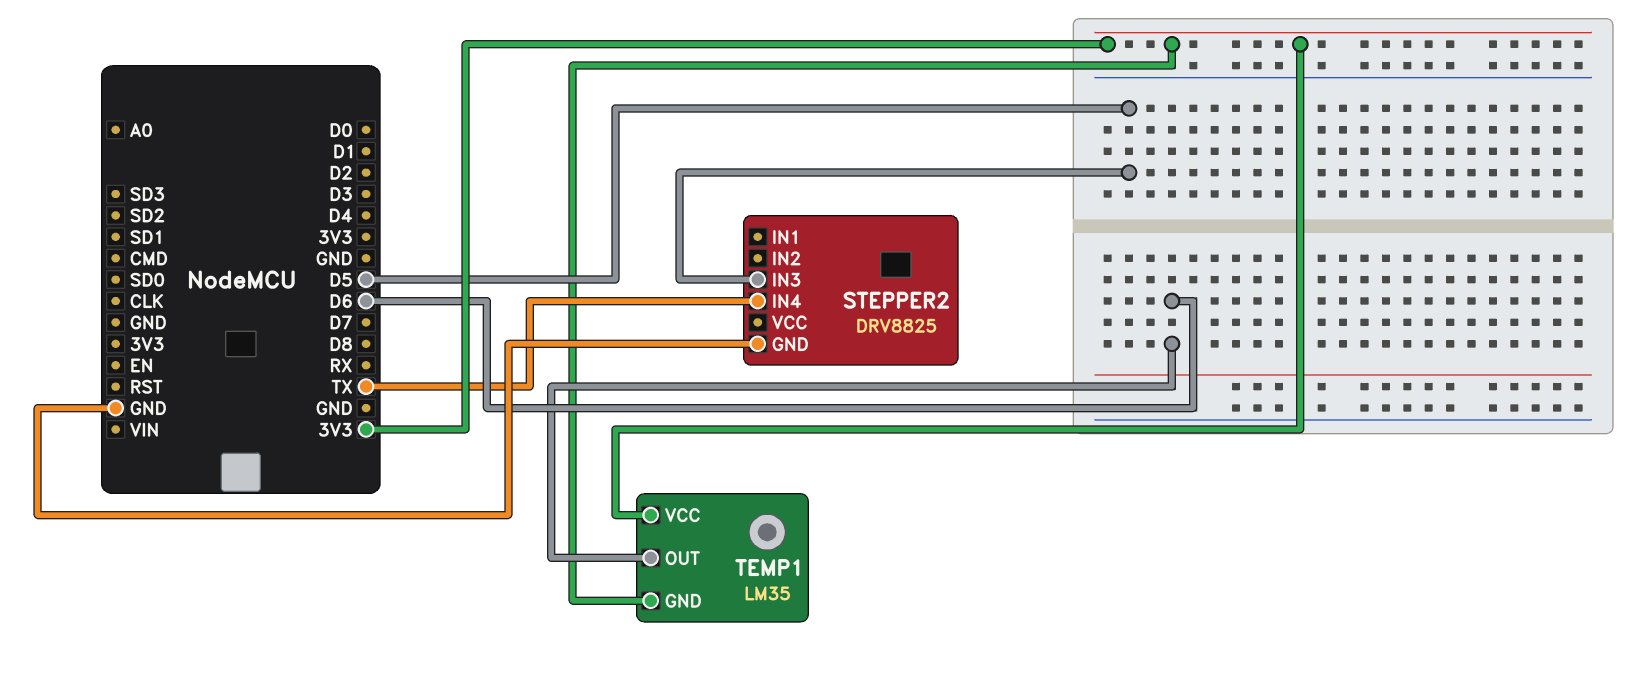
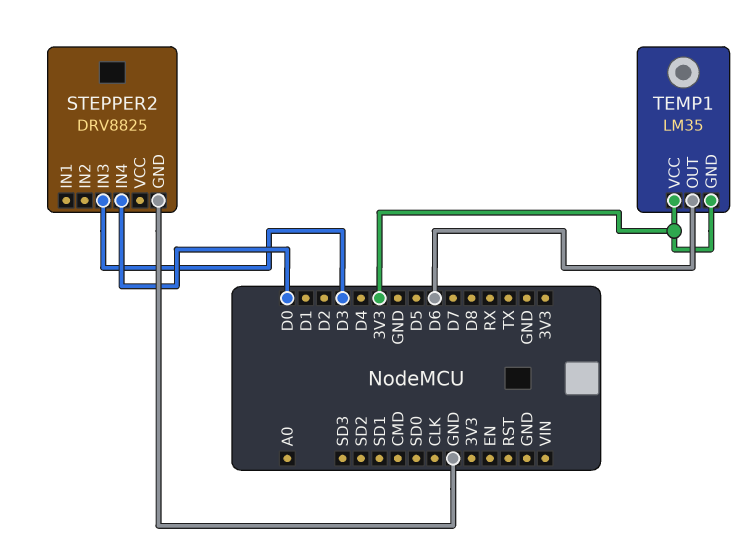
STEPPER2 pin IN3: D5 -> D3
STEPPER2 pin IN4: TX -> D0

